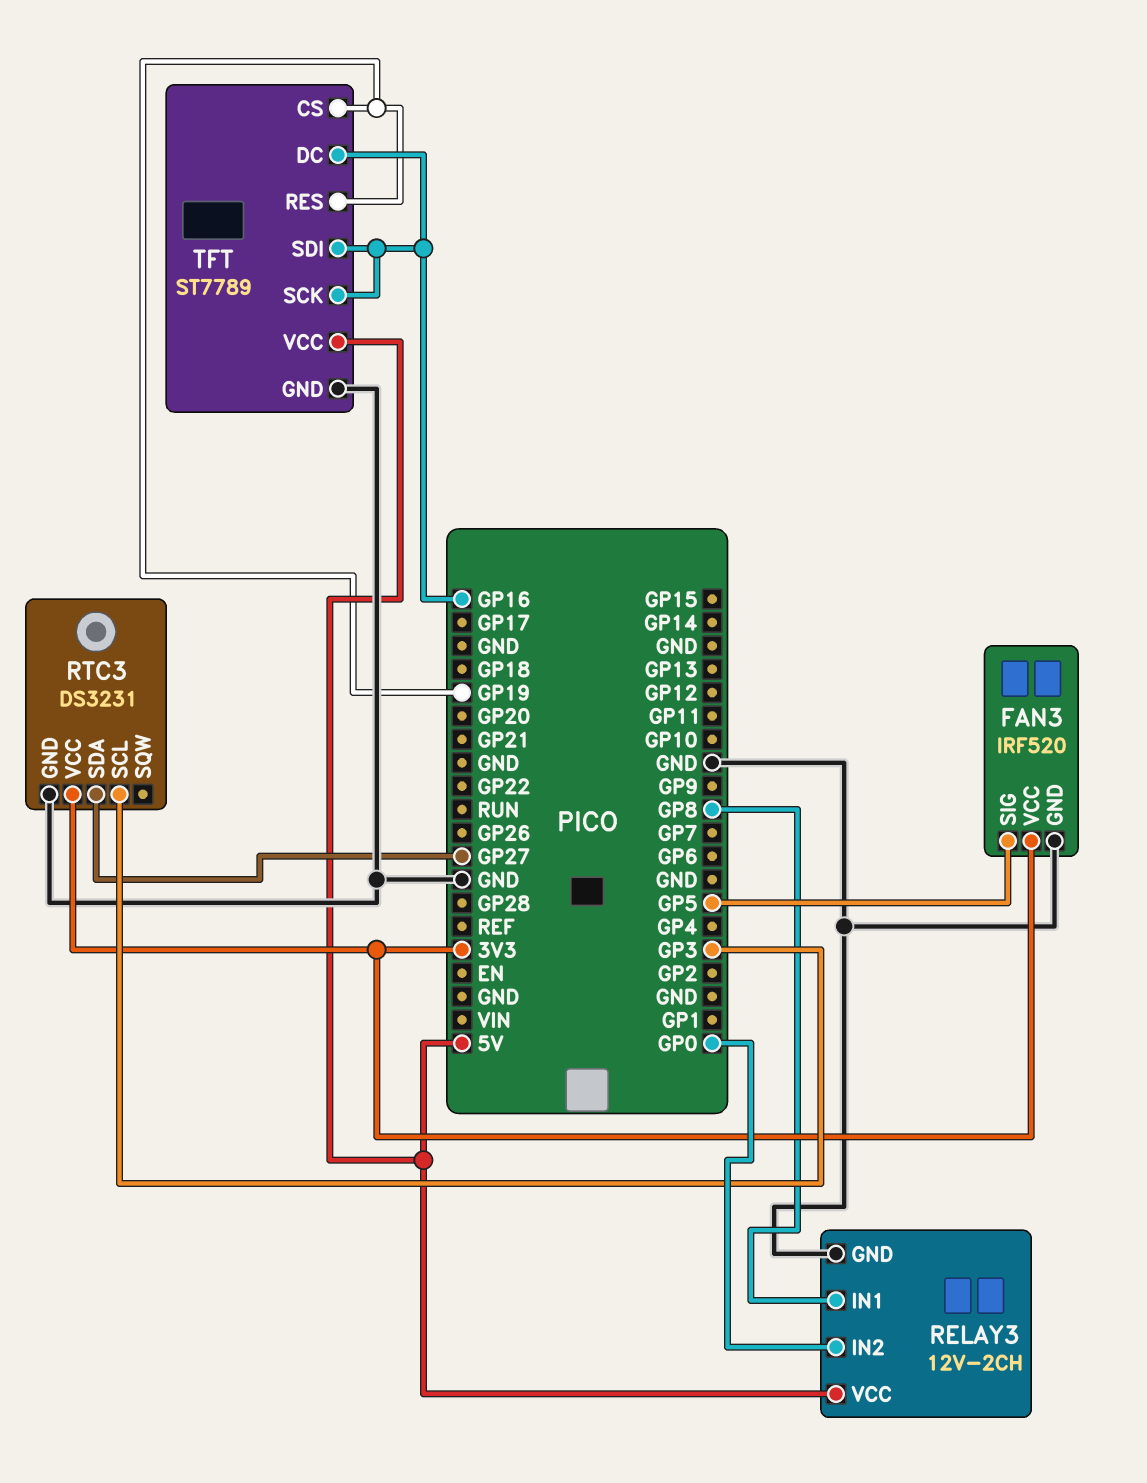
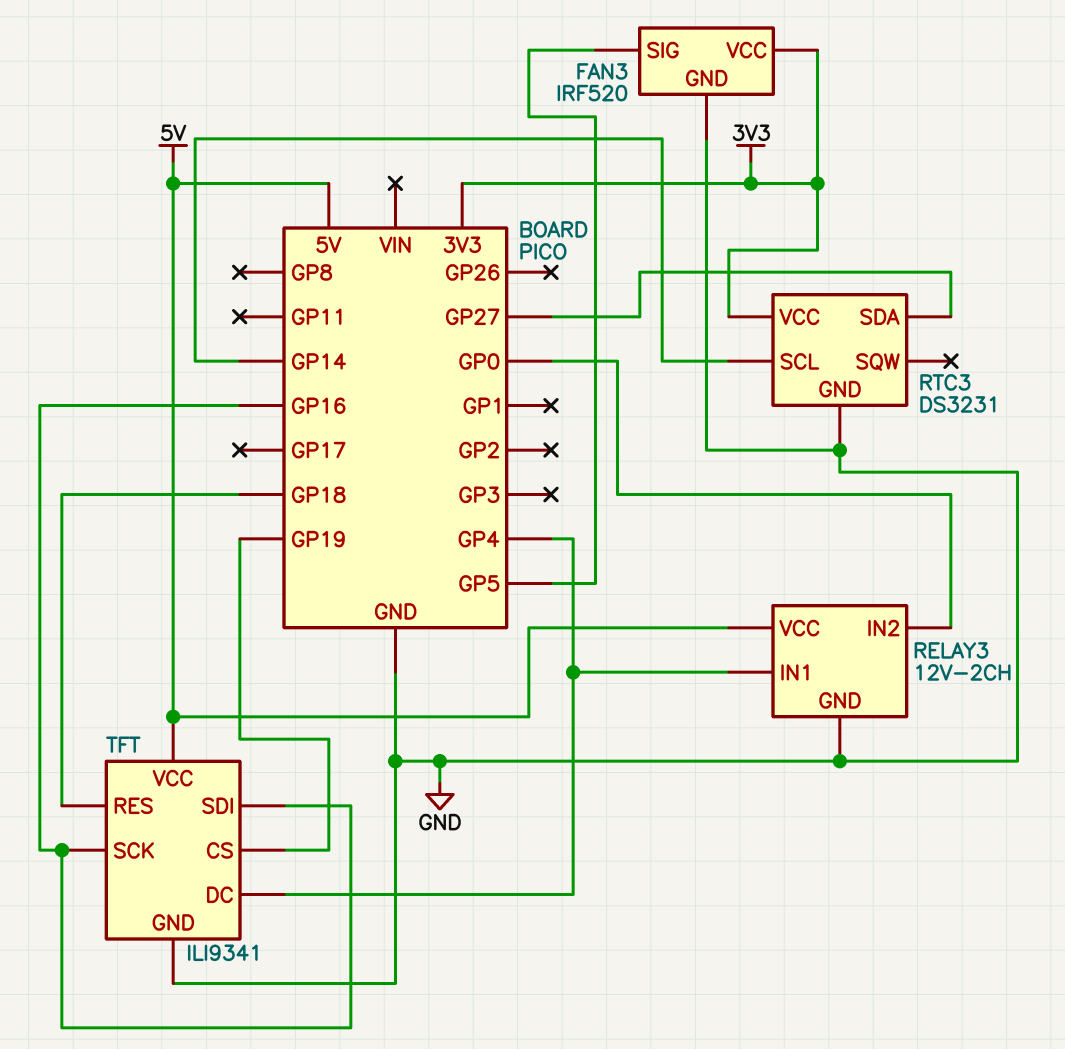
RELAY3 pin IN1: GP8 -> GP4
RTC3 pin SCL: GP3 -> GP14
TFT: ST7789 -> ILI9341
TFT pin DC: GP16 -> GP4
TFT pin RES: GP19 -> GP18

